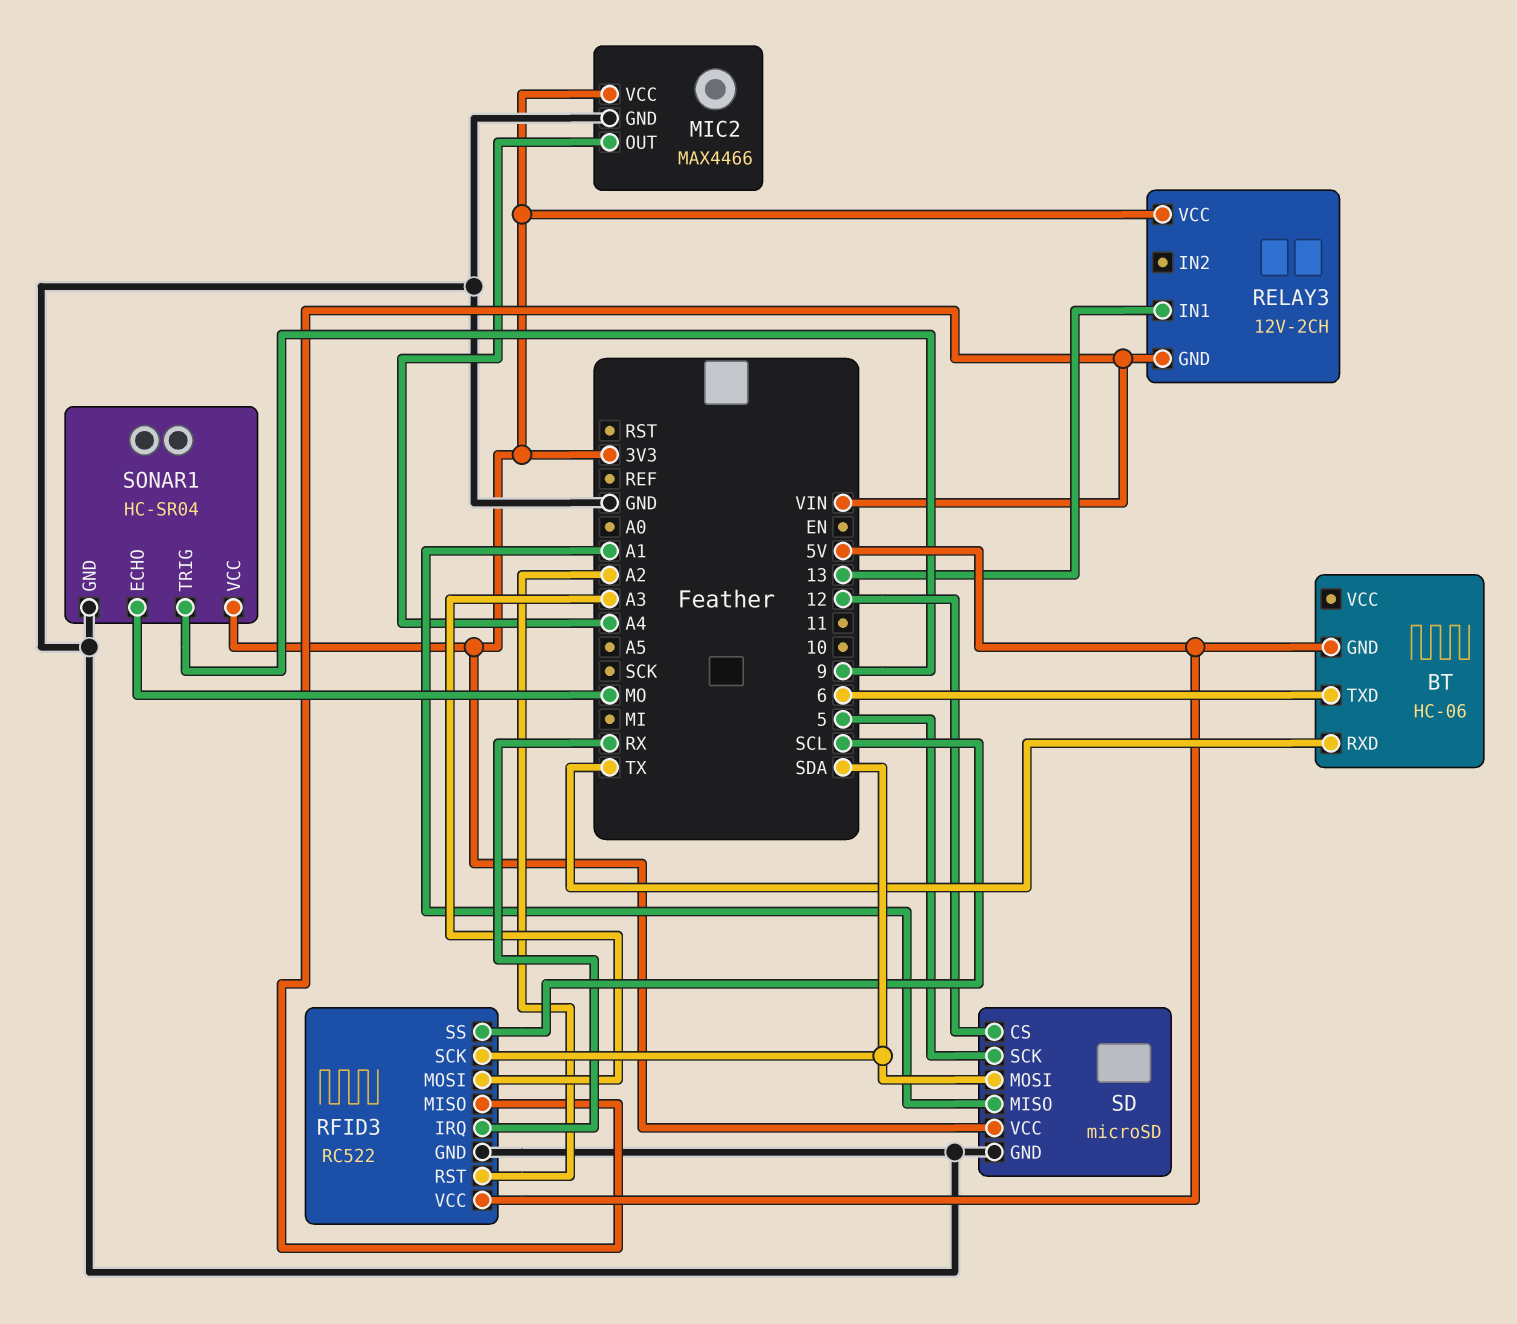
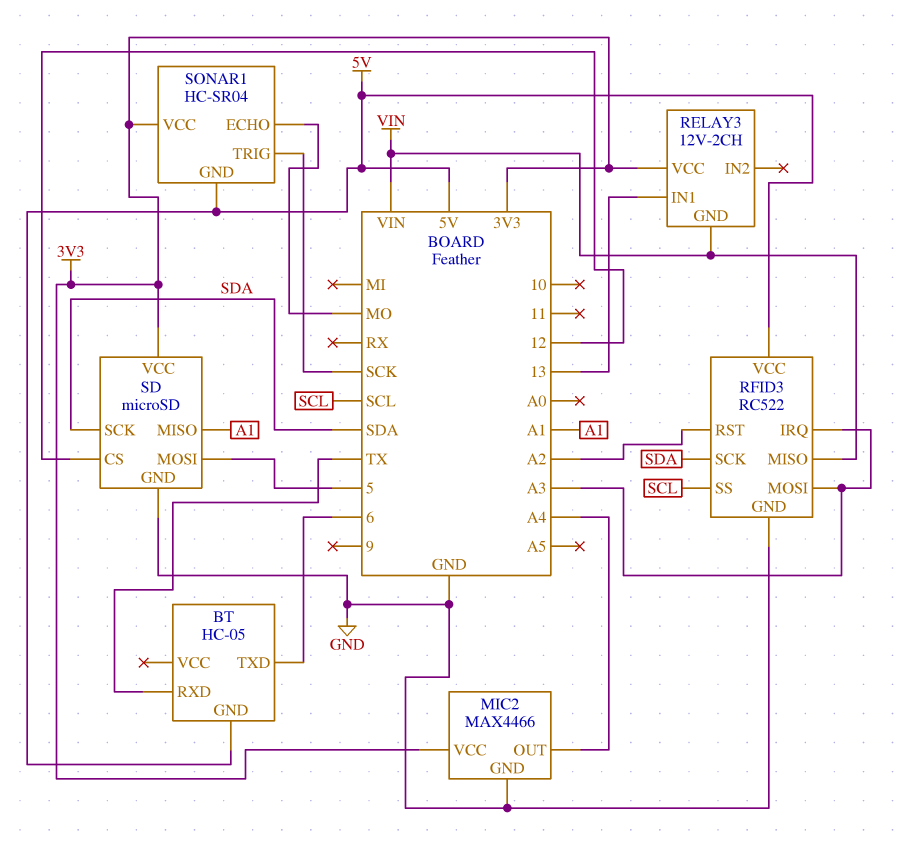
BT: HC-06 -> HC-05
RFID3 pin IRQ: RX -> A3
SD pin MOSI: SDA -> 5
SD pin SCK: 5 -> SDA
SONAR1 pin GND: GND -> 5V
SONAR1 pin TRIG: 9 -> SCK

